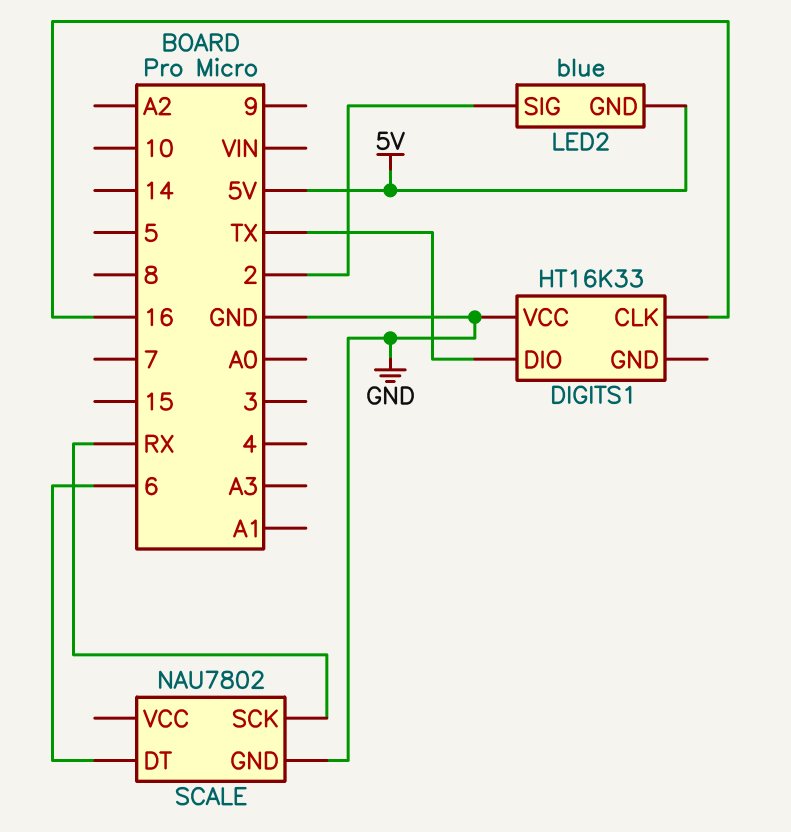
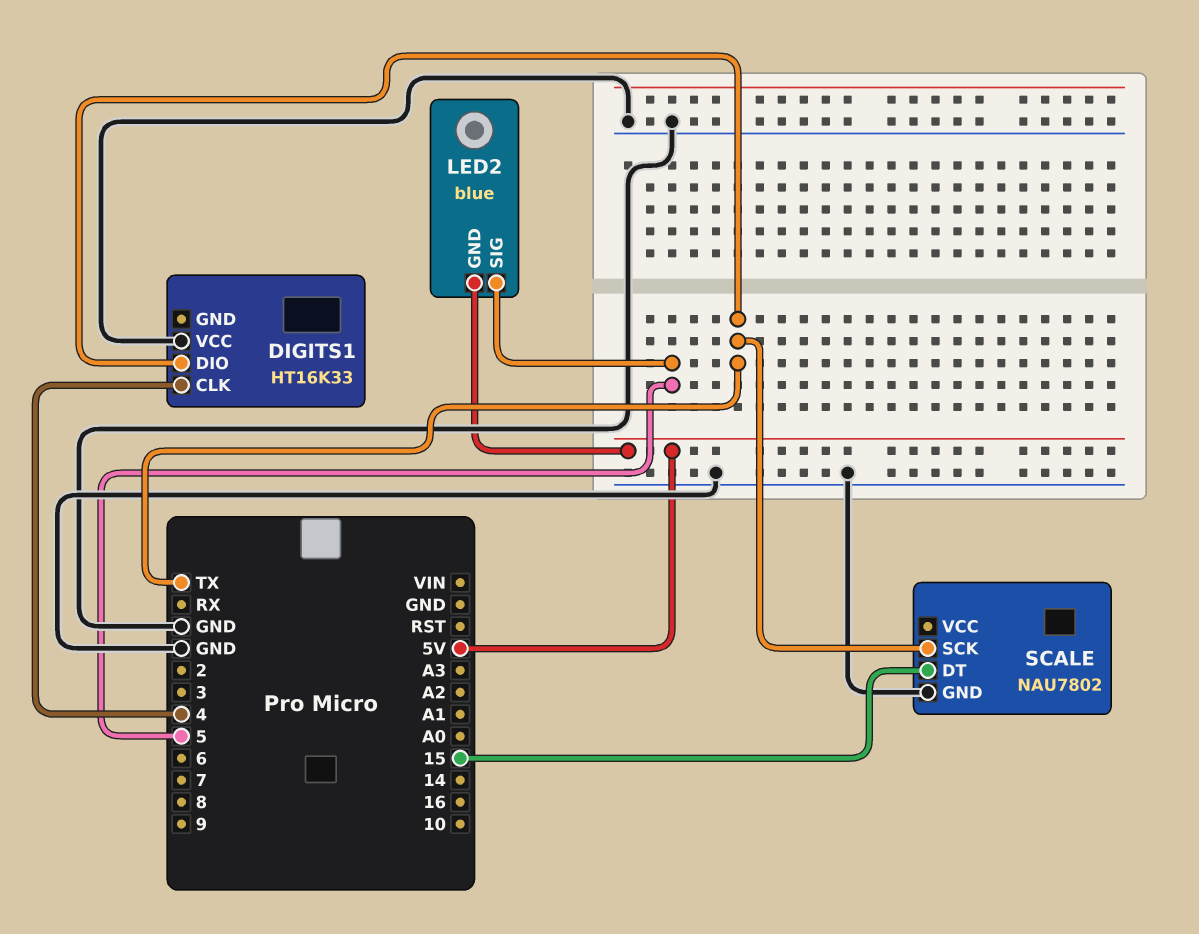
DIGITS1 pin CLK: 16 -> 4
LED2 pin SIG: 2 -> 5
SCALE pin DT: 6 -> 15
SCALE pin SCK: RX -> TX

